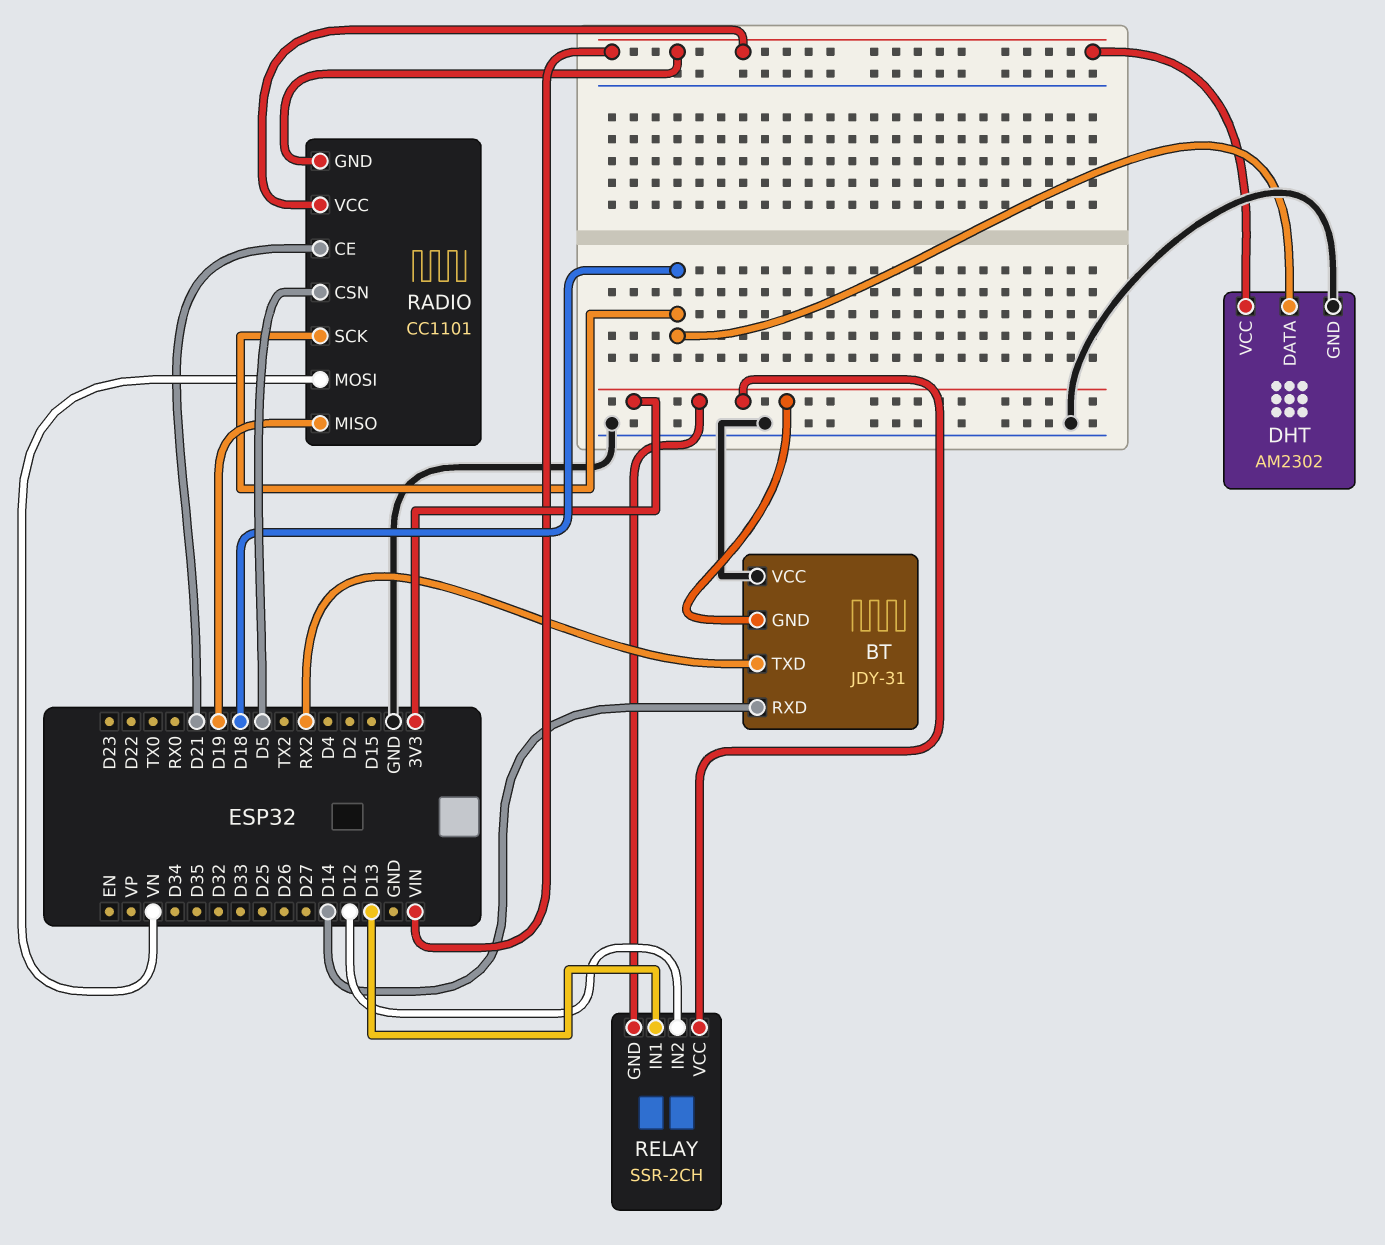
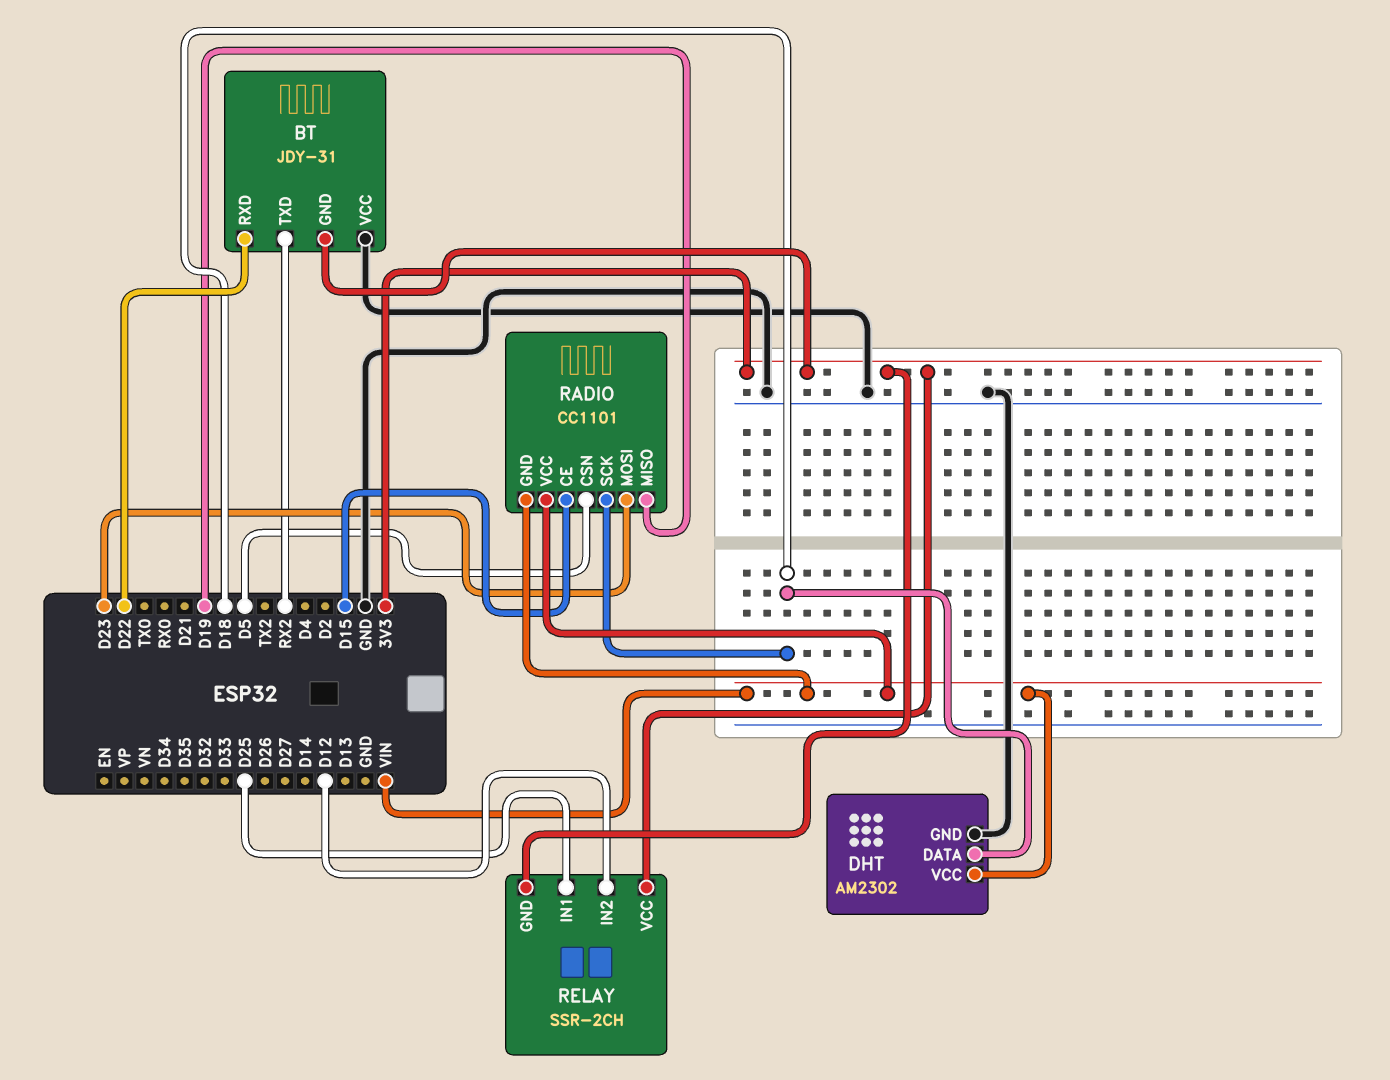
BT pin RXD: D14 -> D22
RADIO pin CE: D21 -> D15
RADIO pin MOSI: VN -> D23
RELAY pin IN1: D13 -> D25

